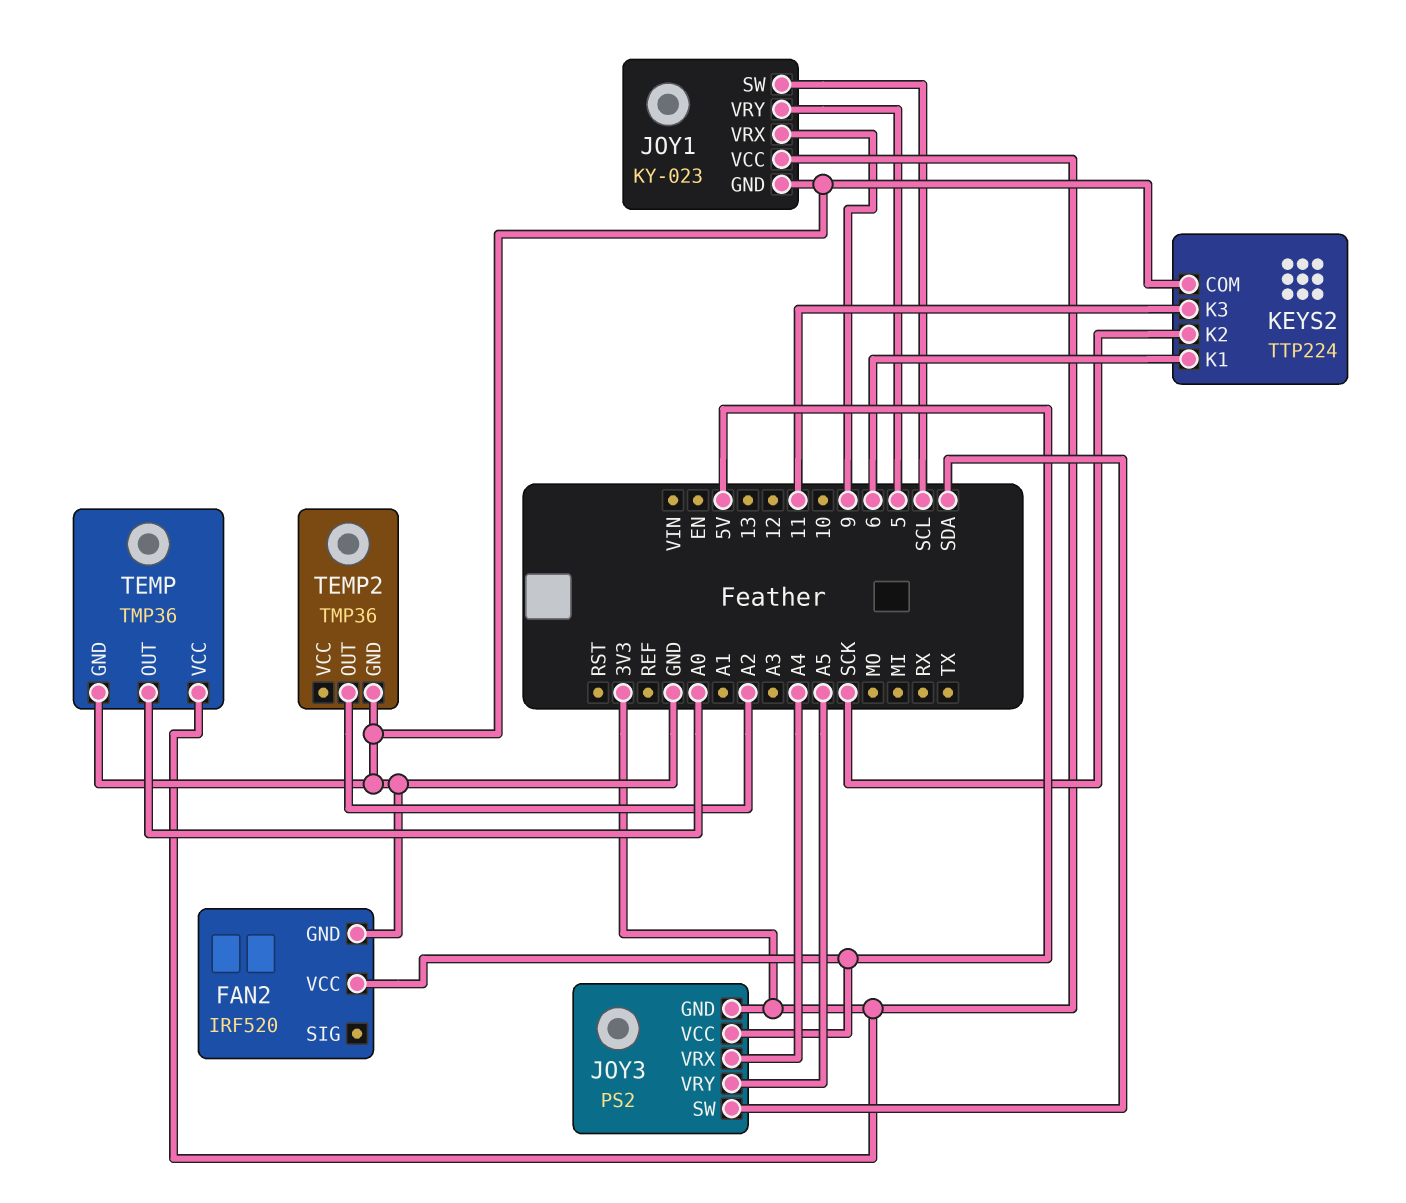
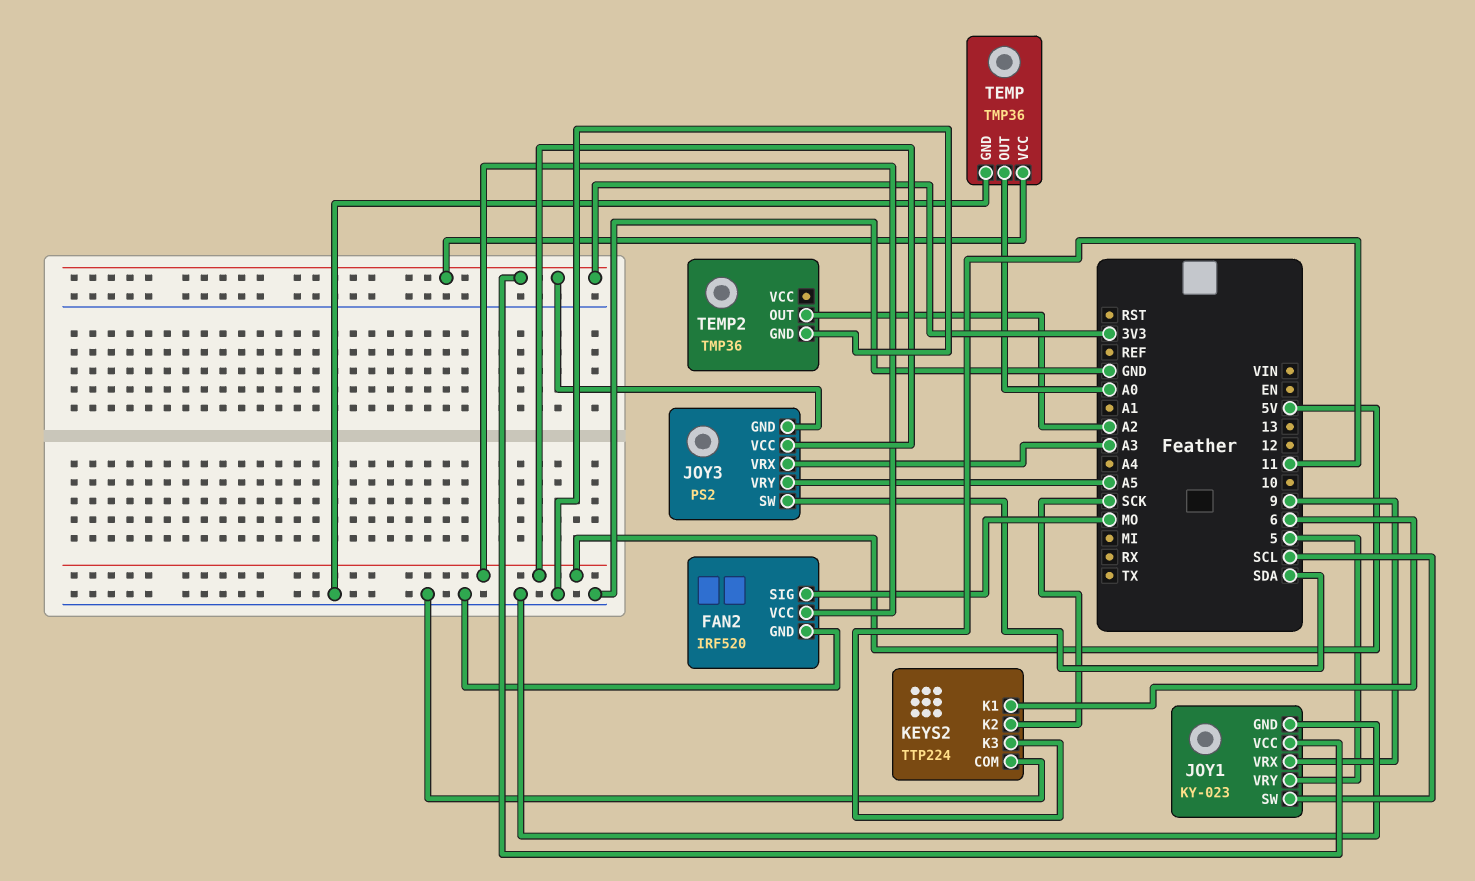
FAN2 pin SIG: none -> MO
JOY3 pin VRX: A4 -> A3

